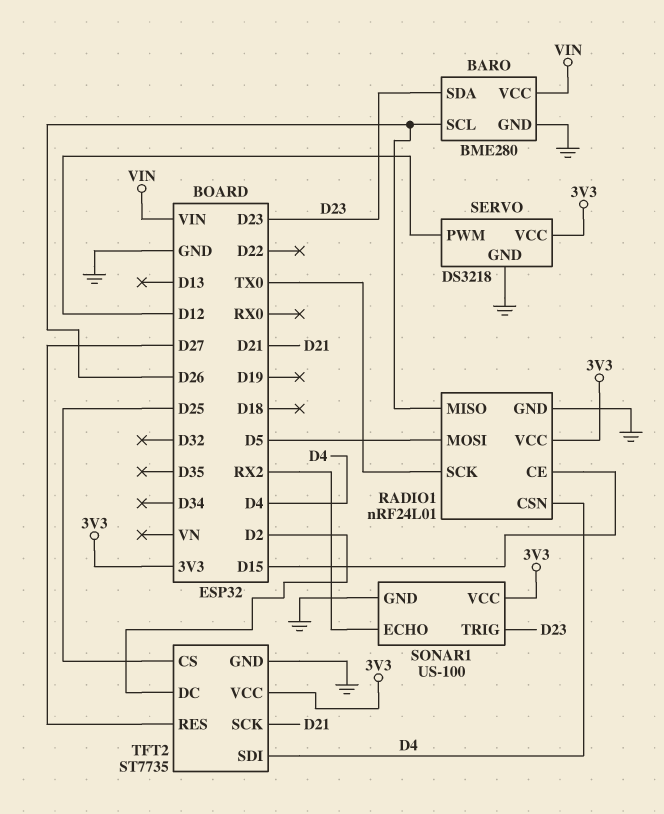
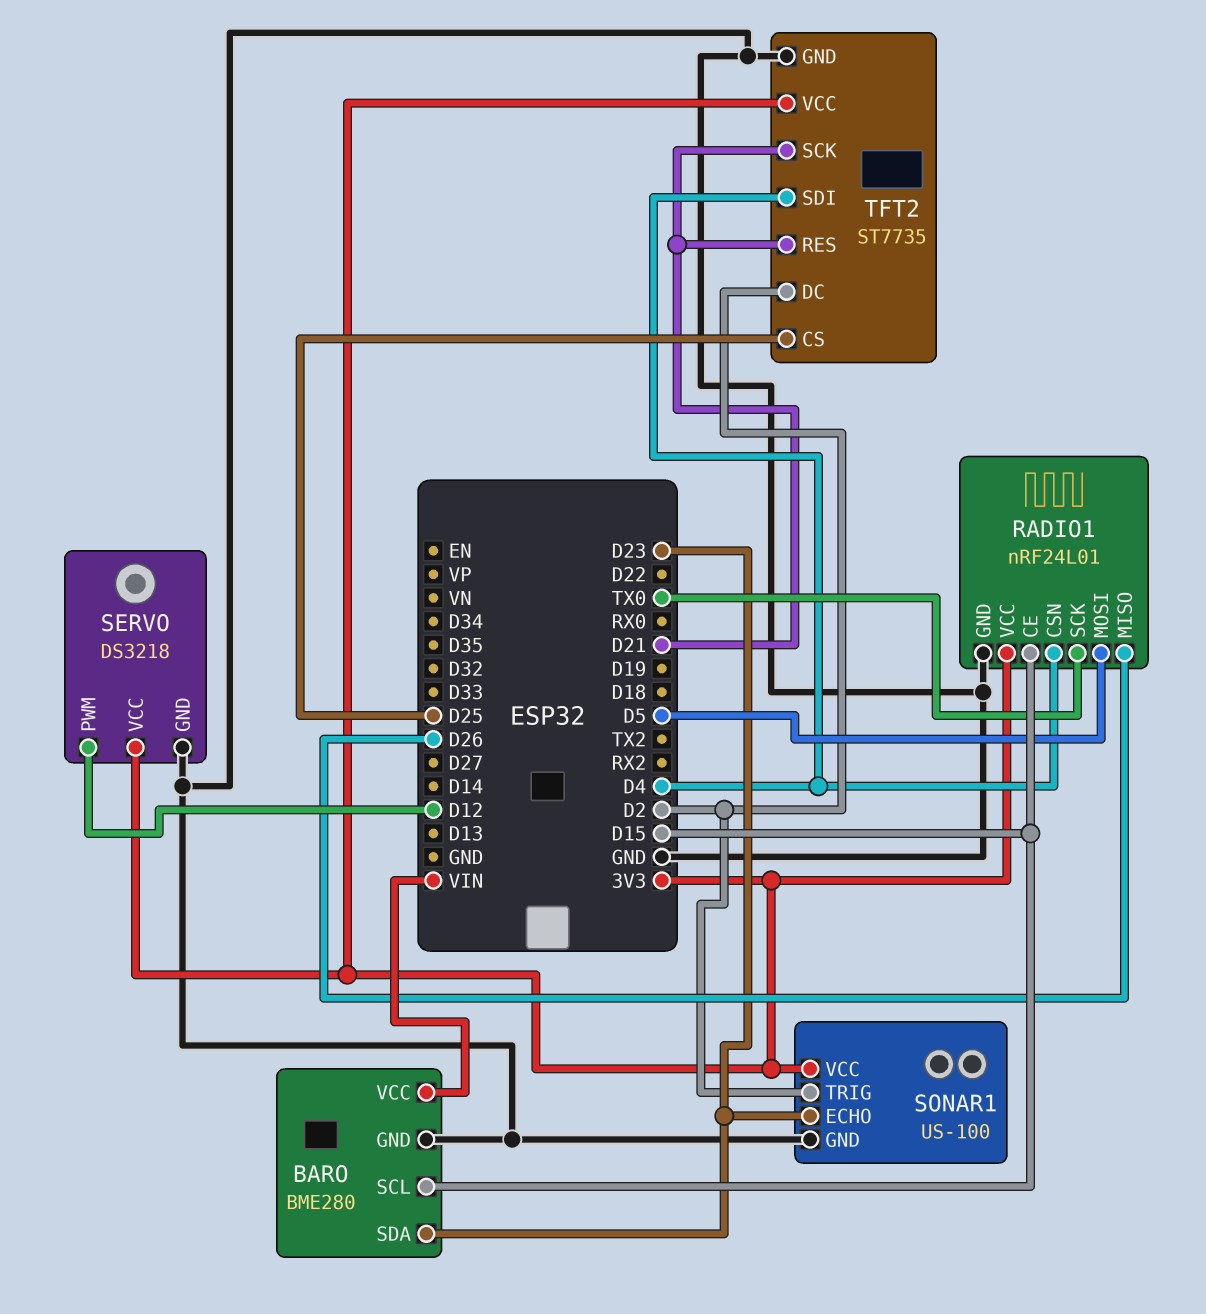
BARO pin SCL: D26 -> D15
SONAR1 pin ECHO: RX2 -> D23
SONAR1 pin TRIG: D23 -> D2
TFT2 pin RES: D27 -> D21

